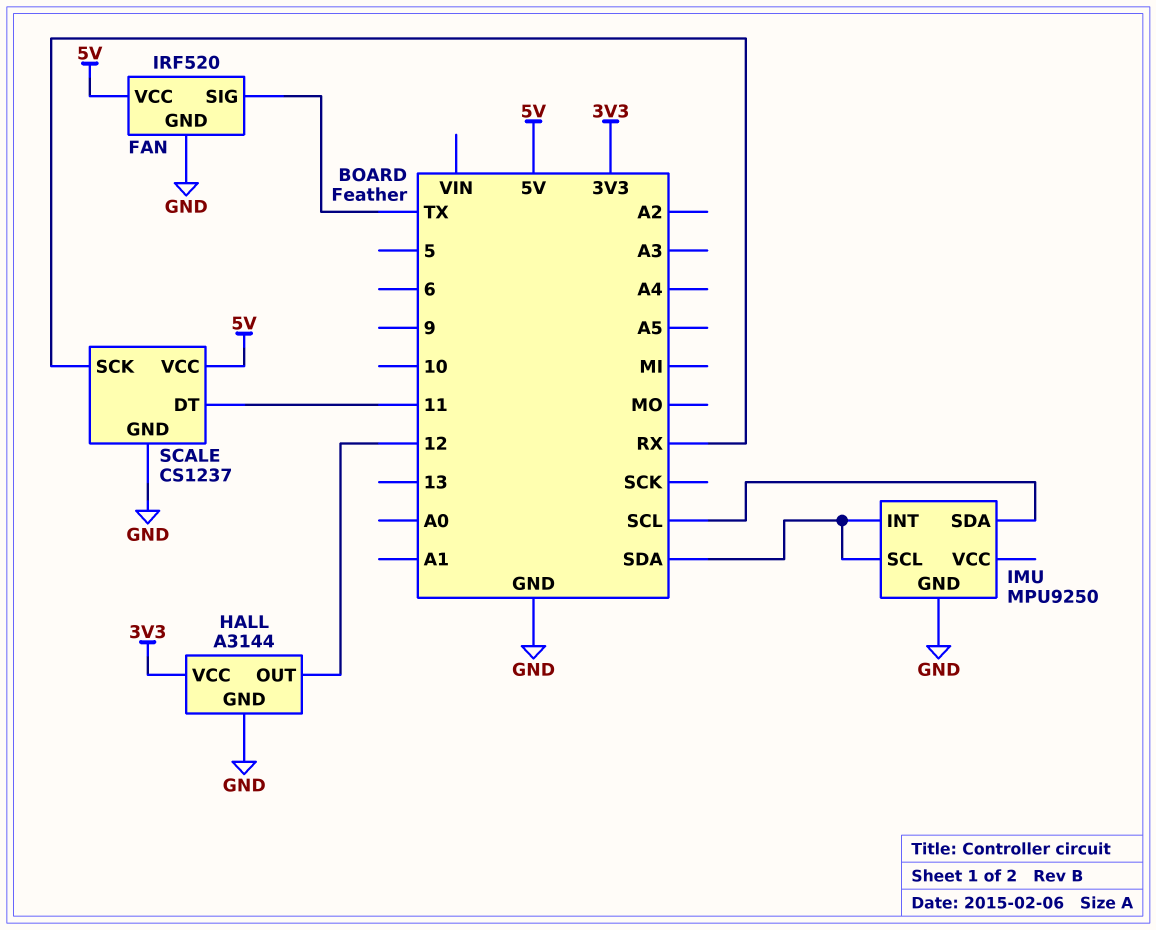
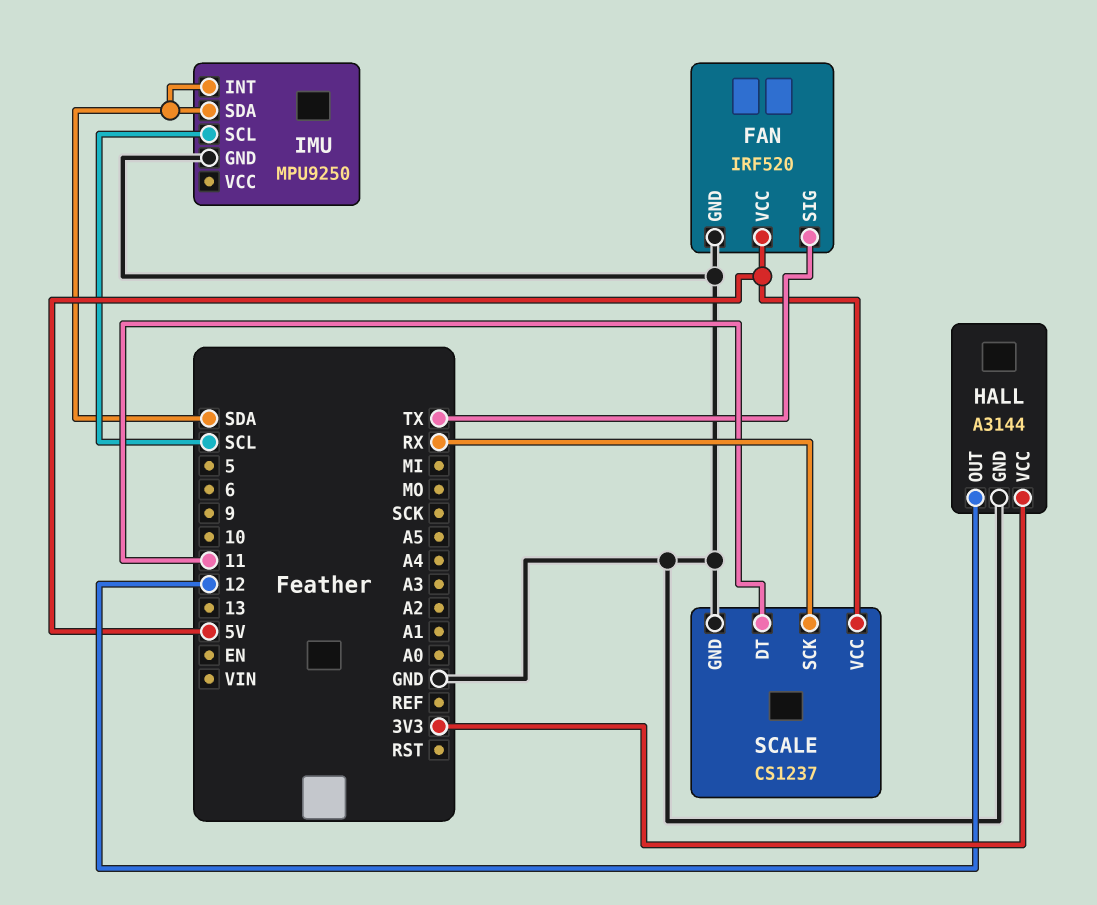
IMU pin SCL: SDA -> SCL
IMU pin SDA: SCL -> SDA

